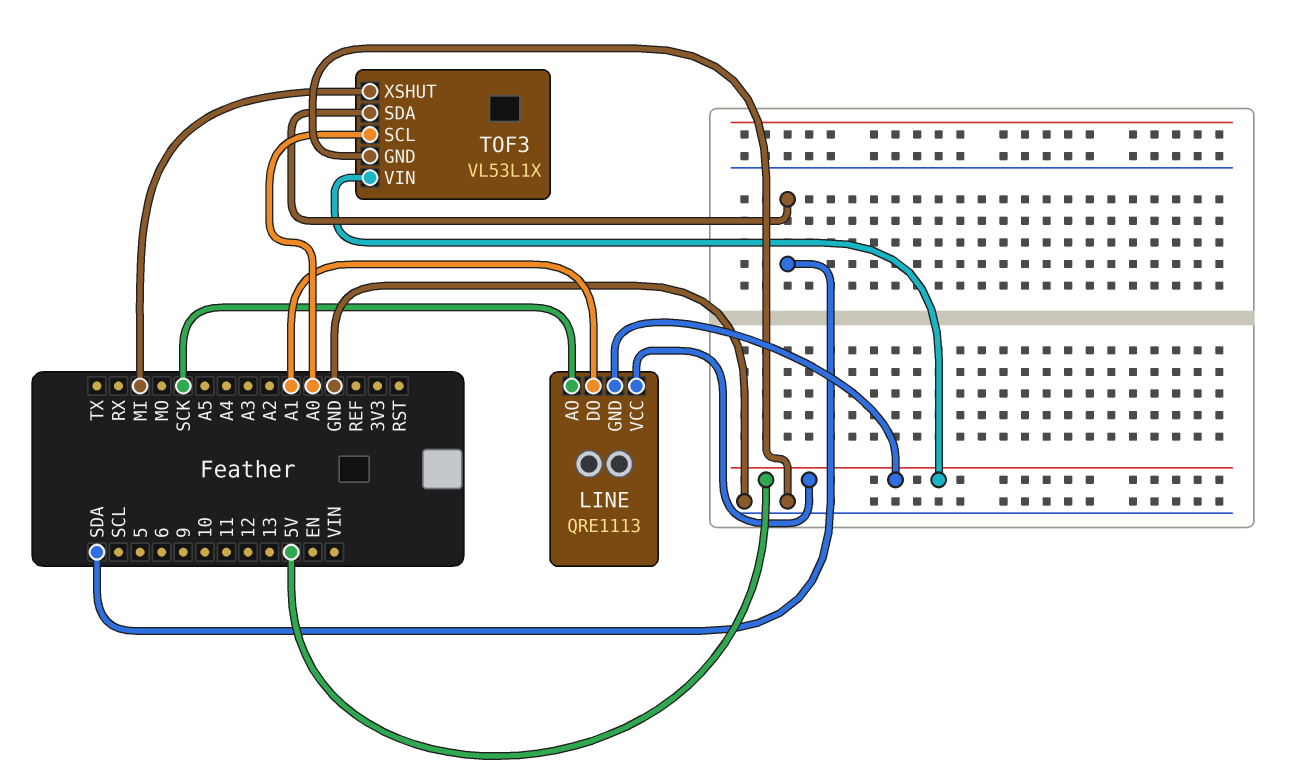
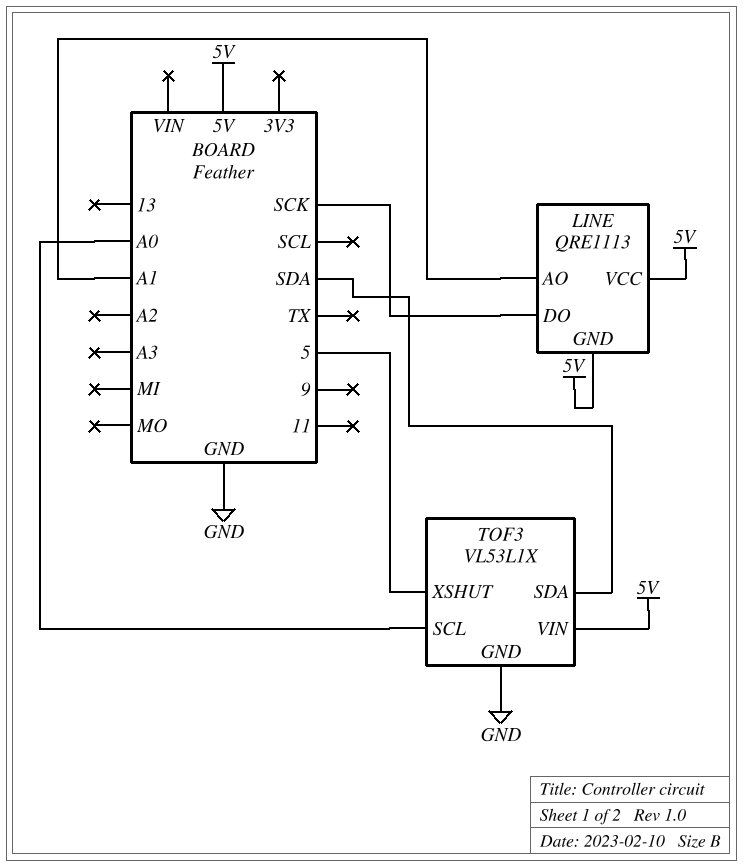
LINE pin AO: SCK -> A1
LINE pin DO: A1 -> SCK
TOF3 pin XSHUT: MI -> 5

